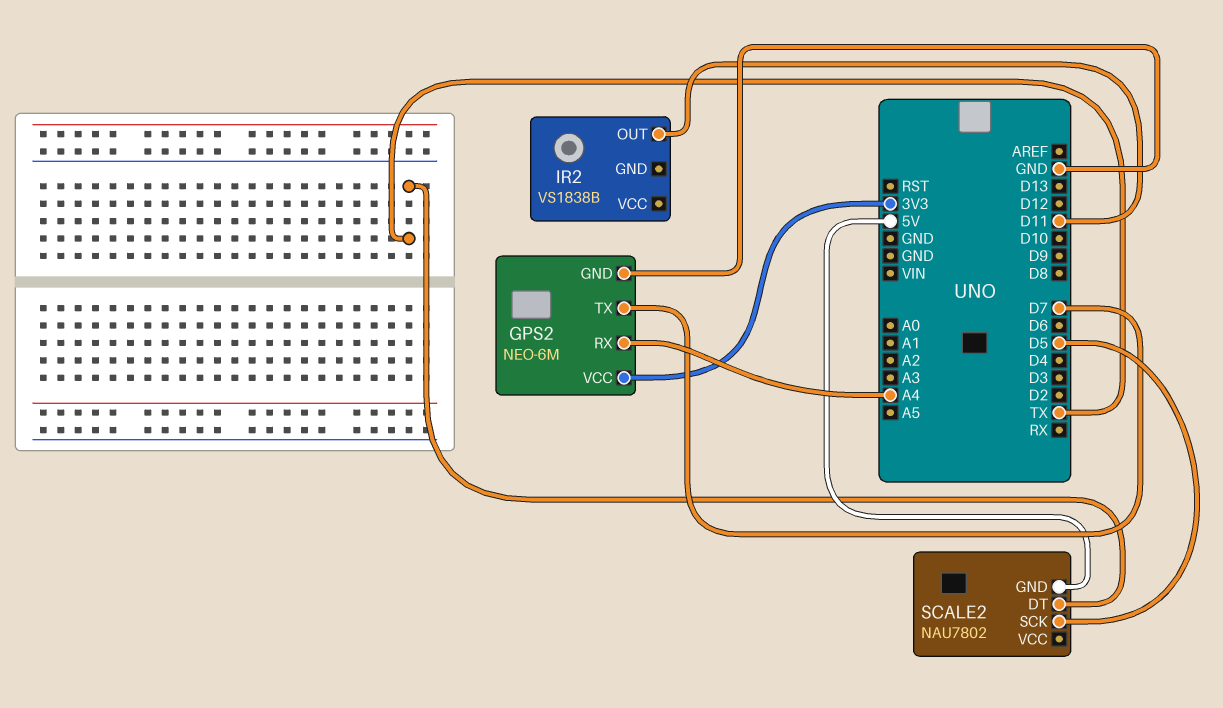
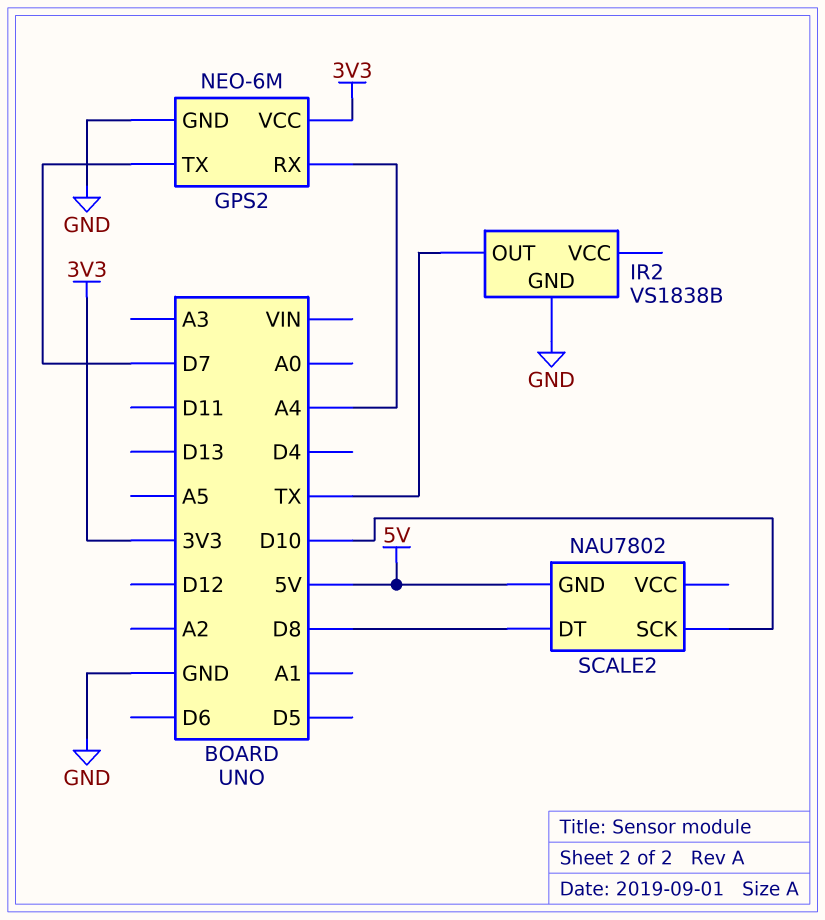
IR2 pin GND: none -> GND
IR2 pin OUT: D11 -> TX
SCALE2 pin DT: TX -> D8
SCALE2 pin SCK: D5 -> D10

